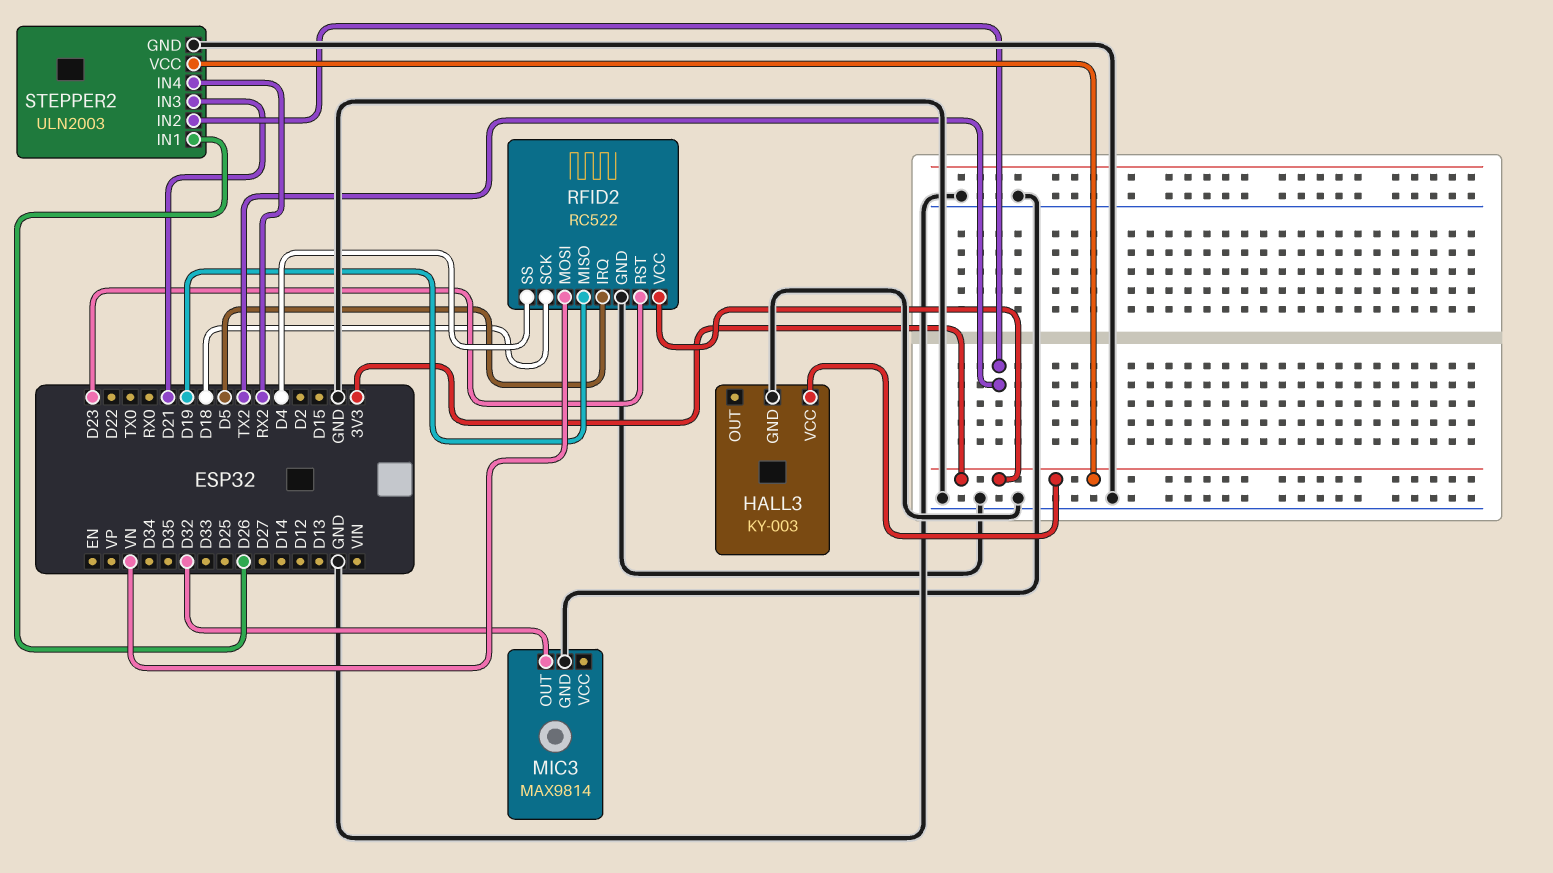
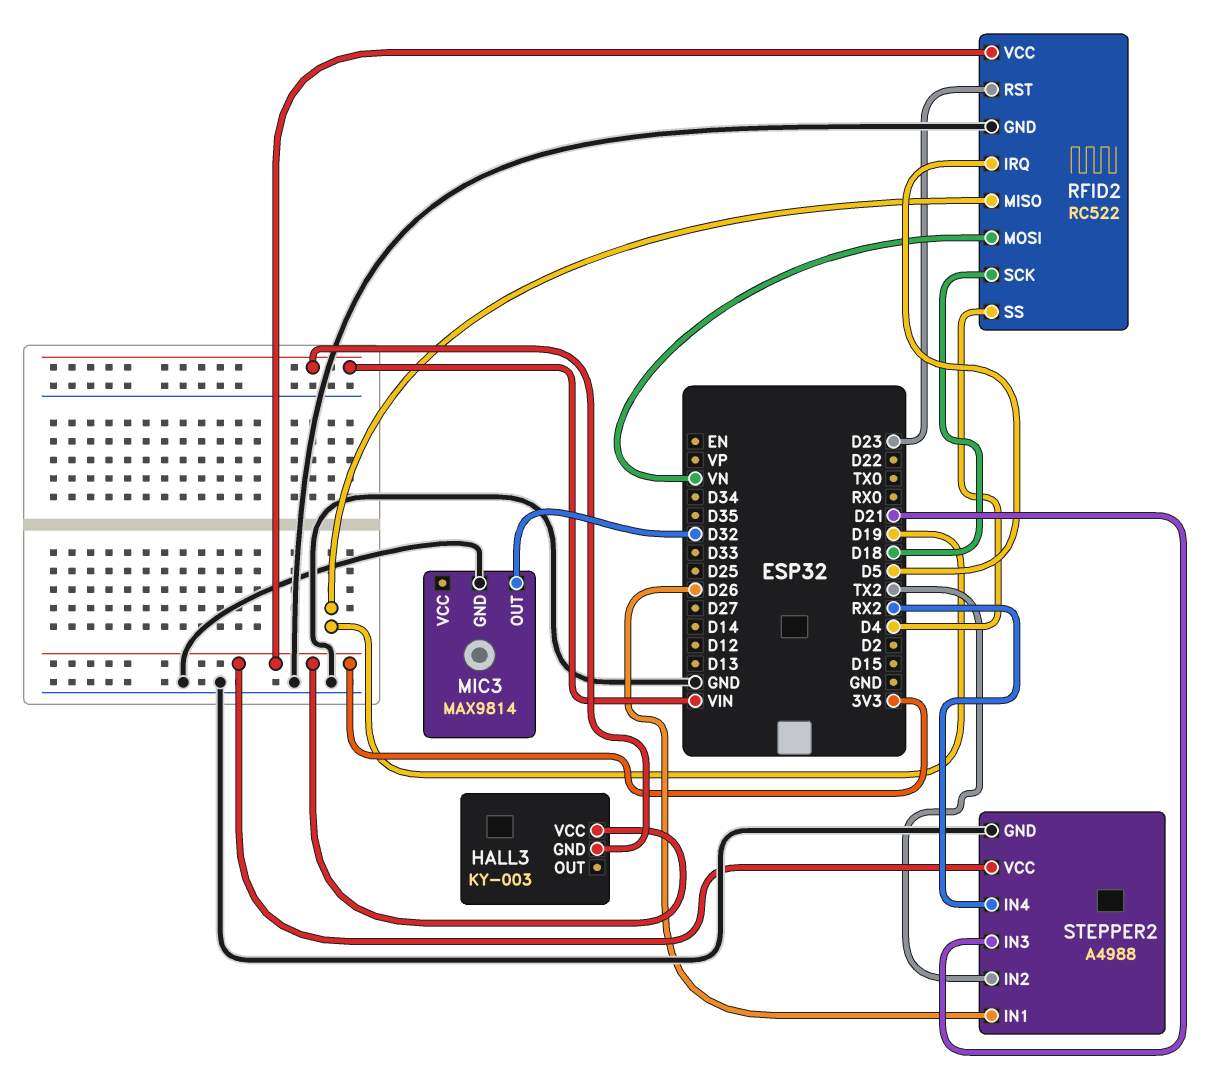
HALL3 pin GND: GND -> VIN
STEPPER2: ULN2003 -> A4988

